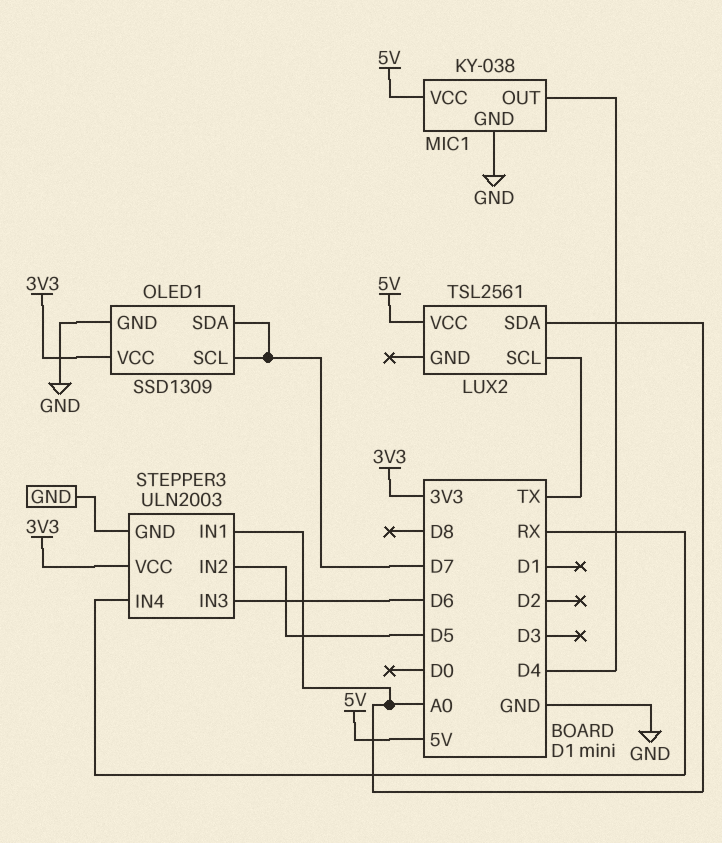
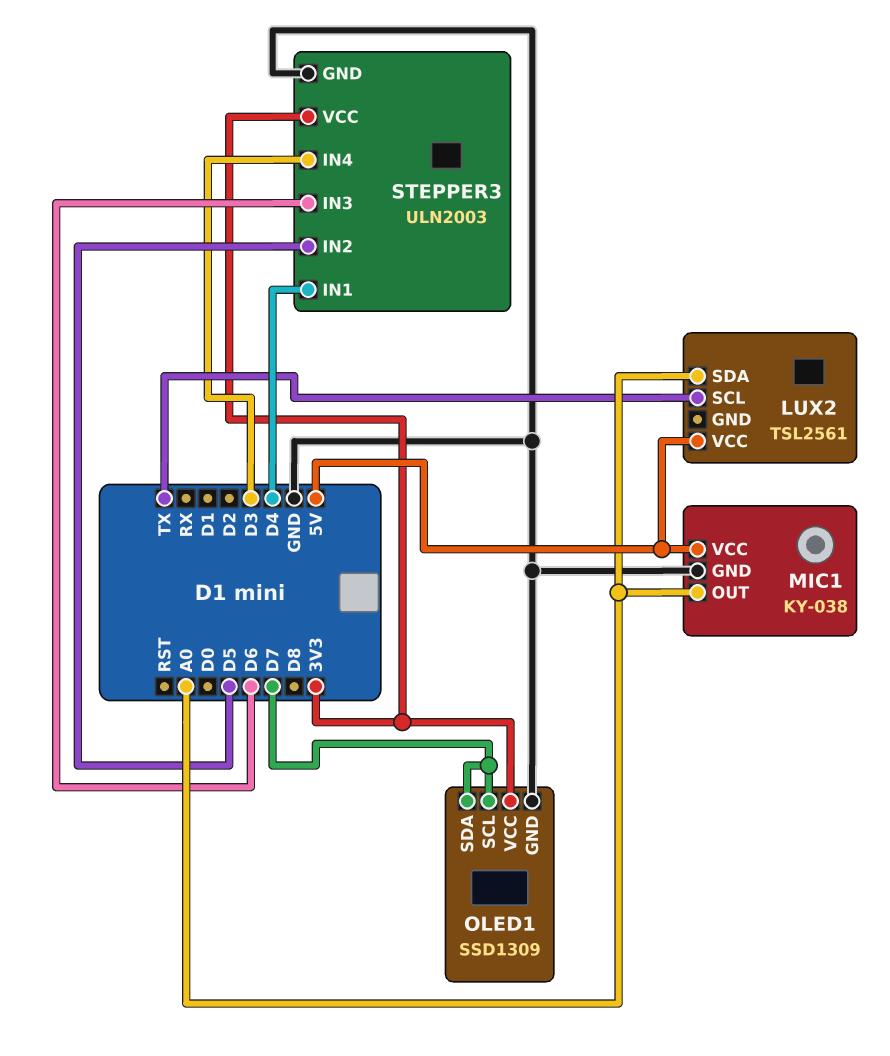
MIC1 pin OUT: D4 -> A0
STEPPER3 pin IN1: A0 -> D4
STEPPER3 pin IN4: RX -> D3

